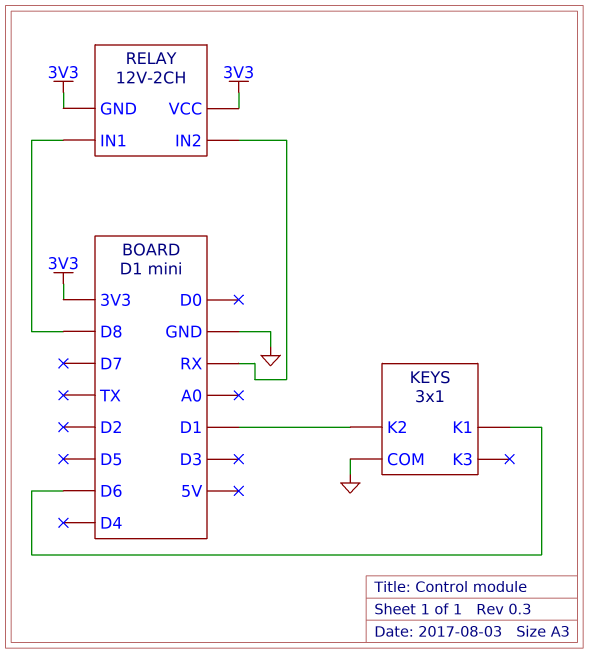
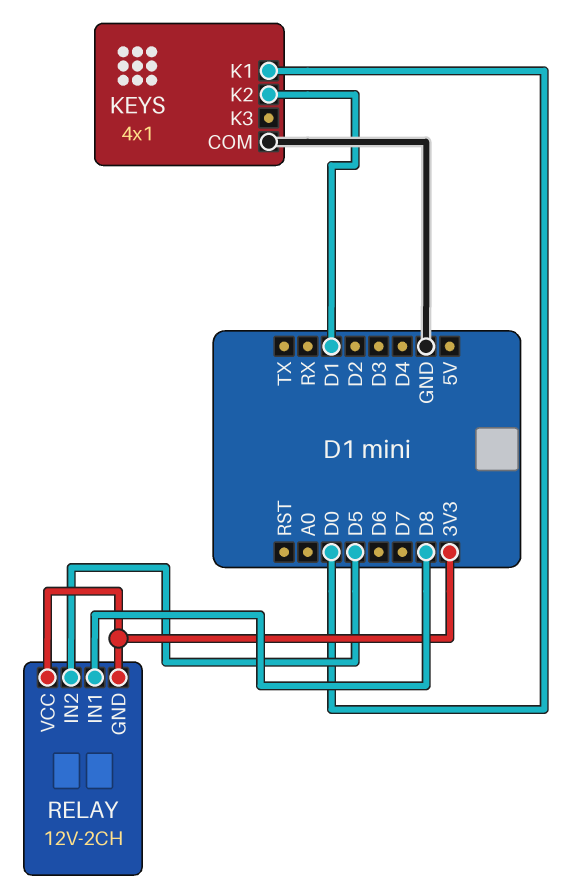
KEYS: 3x1 -> 4x1
KEYS pin K1: D6 -> D0
RELAY pin IN2: RX -> D5

